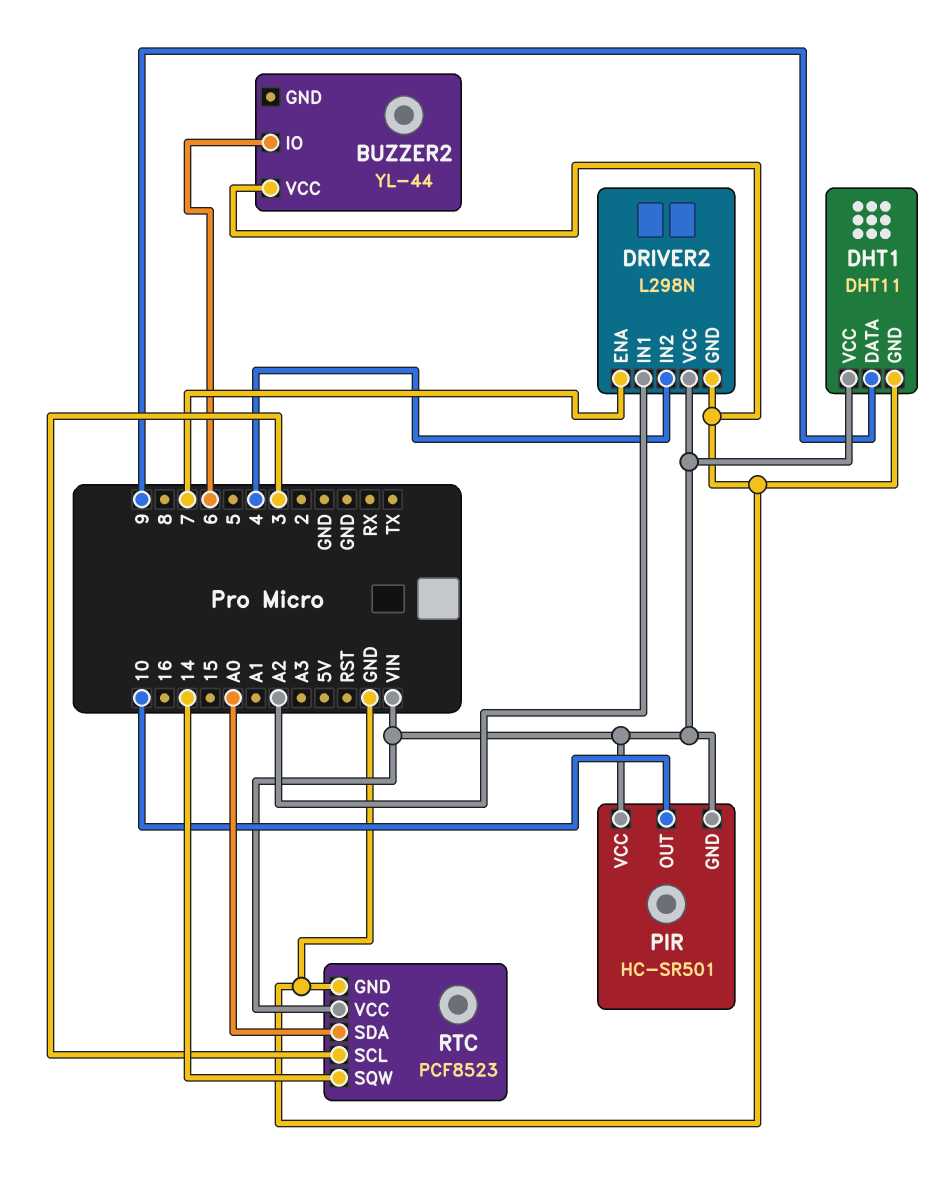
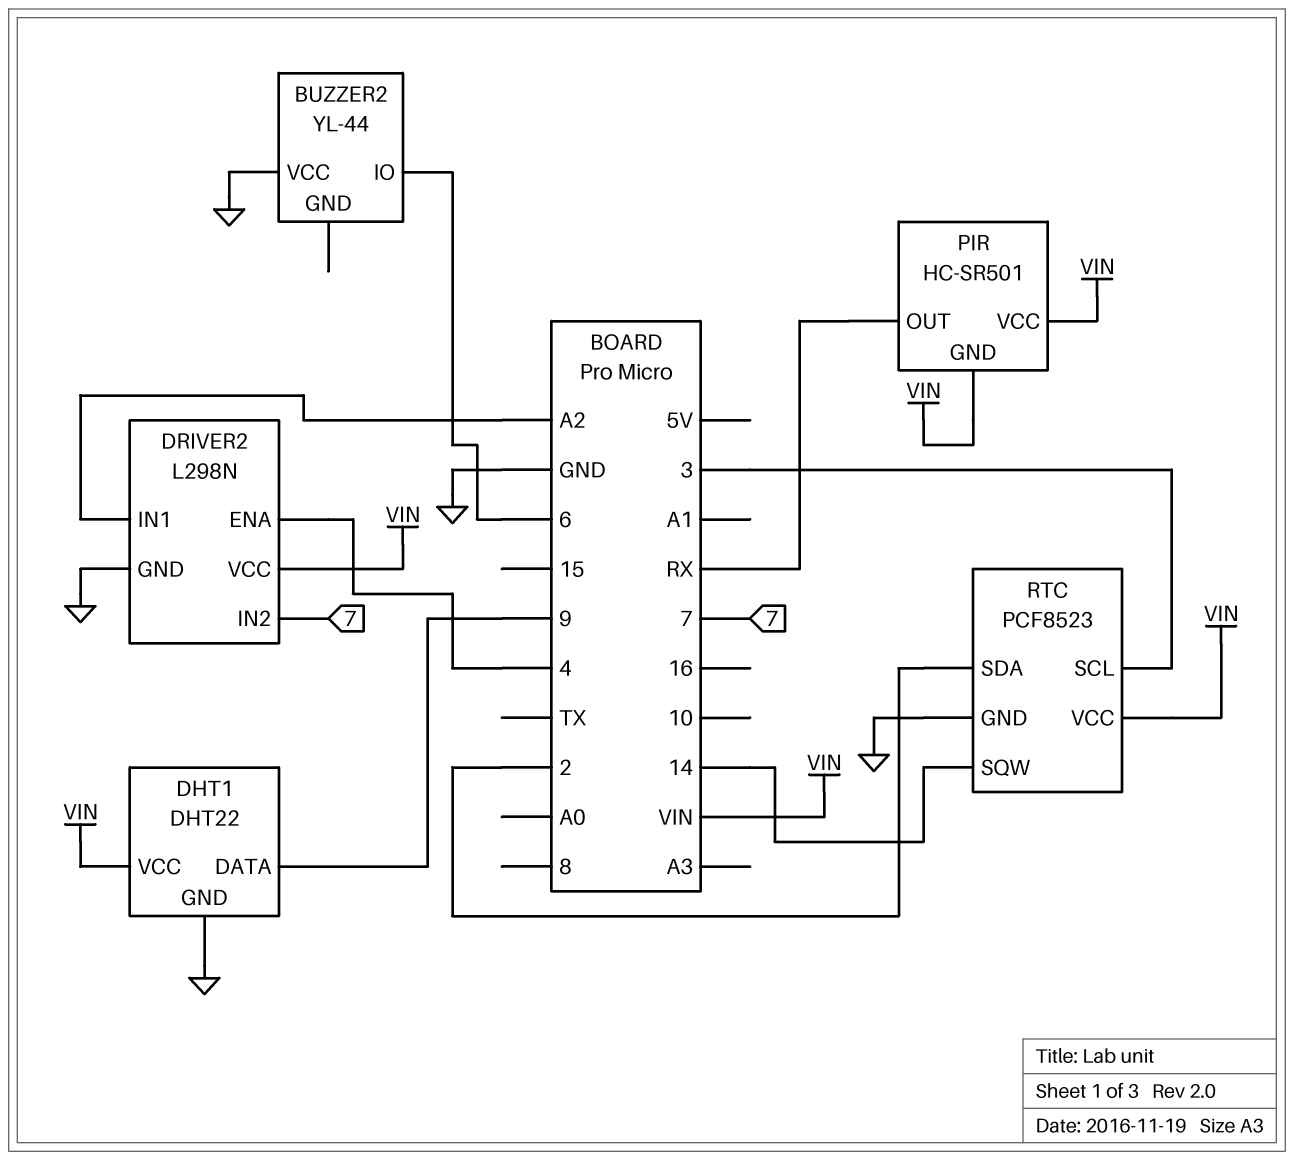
DHT1: DHT11 -> DHT22
DRIVER2 pin ENA: 7 -> 4
DRIVER2 pin IN2: 4 -> 7
PIR pin OUT: 10 -> RX
RTC pin SDA: A0 -> 2

